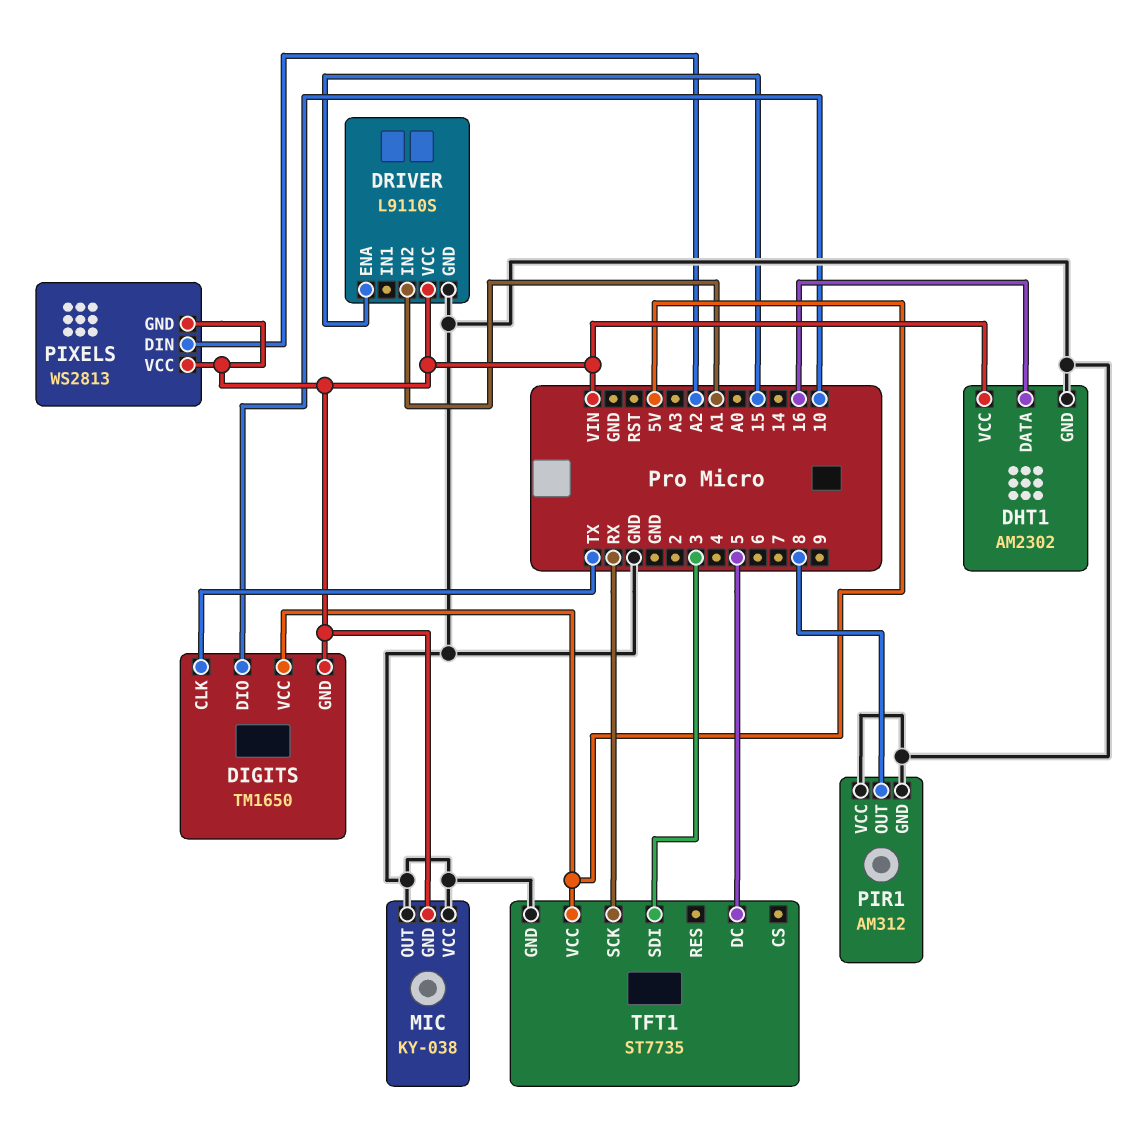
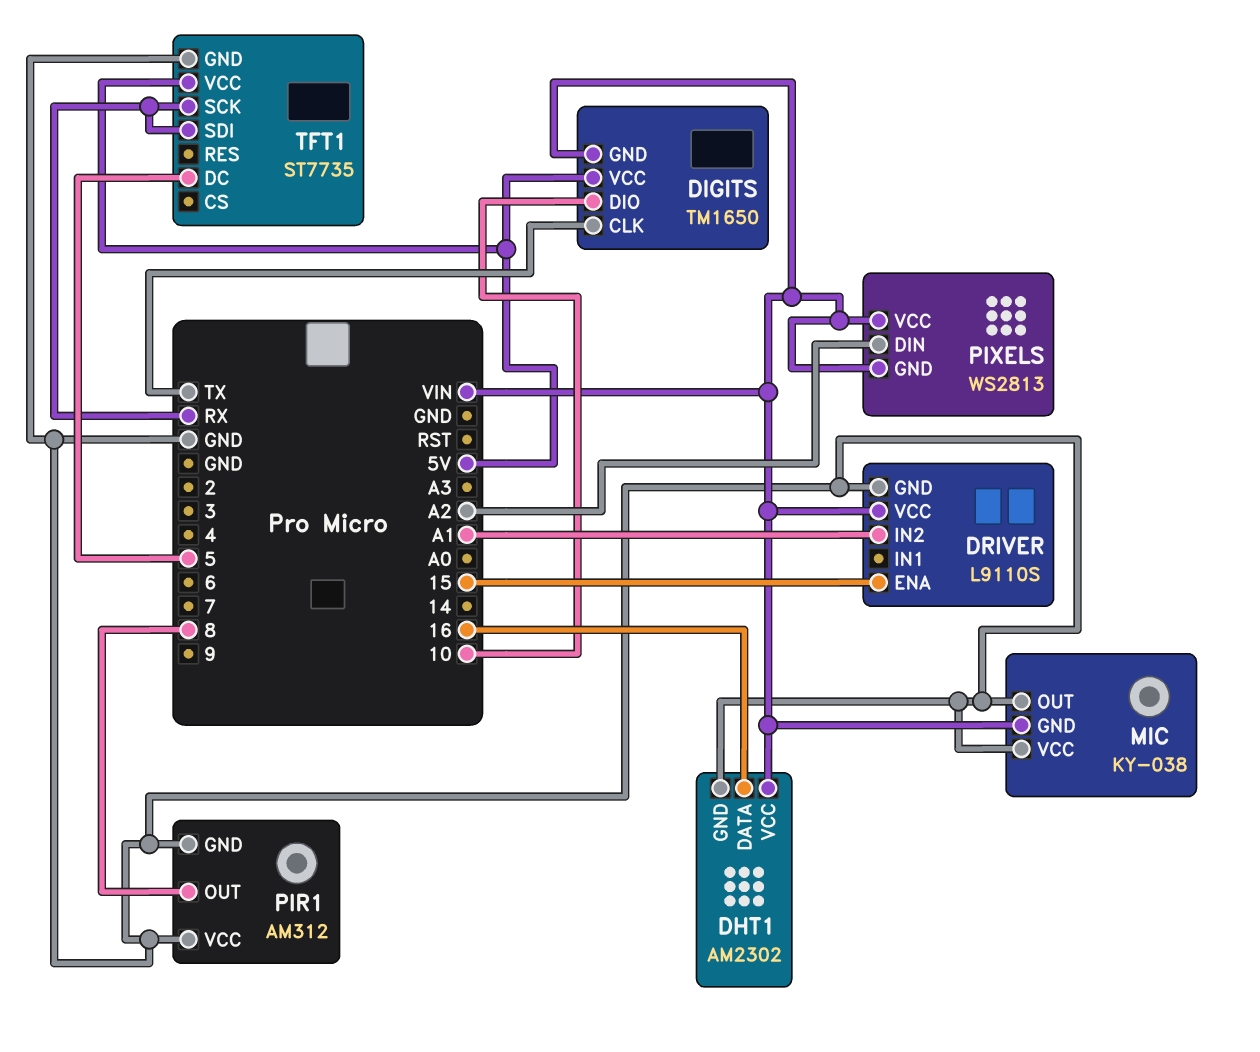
TFT1 pin SDI: 3 -> RX

